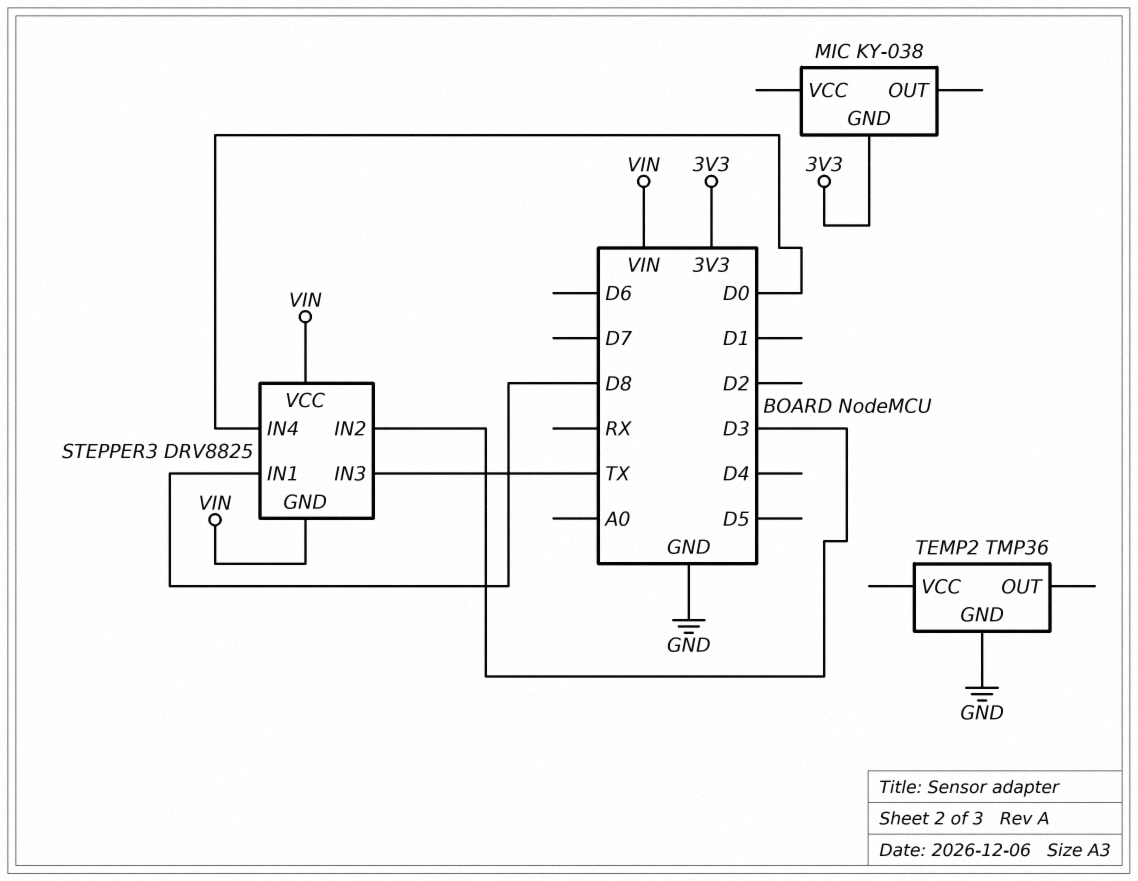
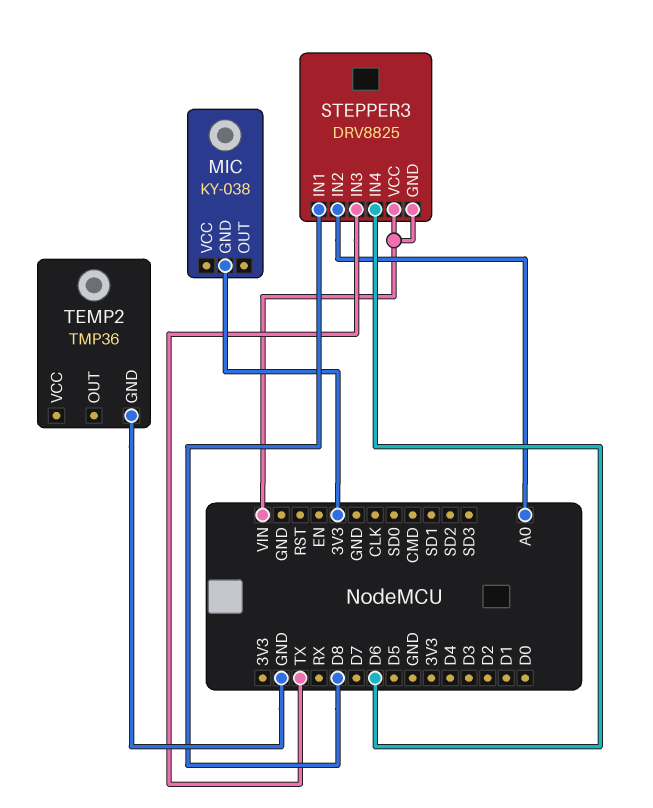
STEPPER3 pin IN2: D3 -> A0
STEPPER3 pin IN4: D0 -> D6

